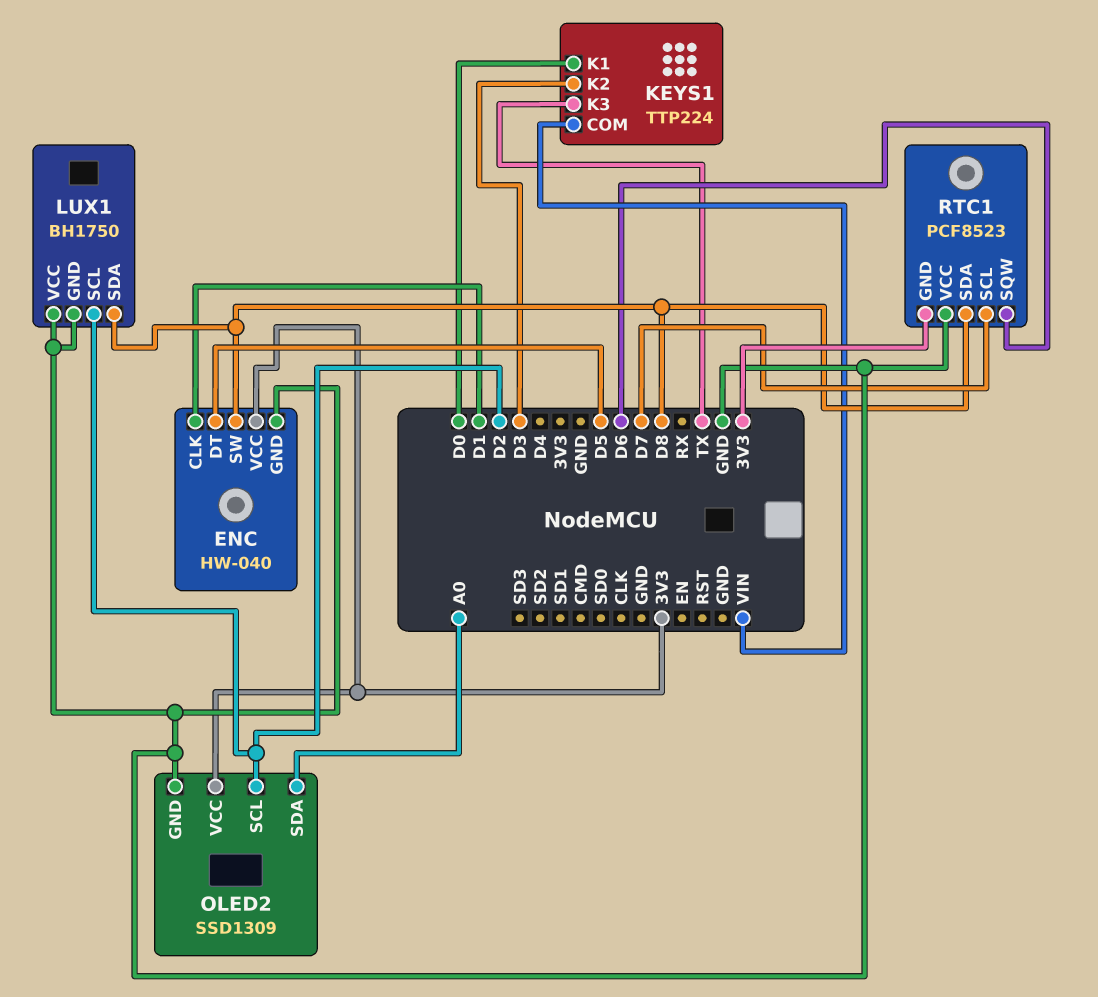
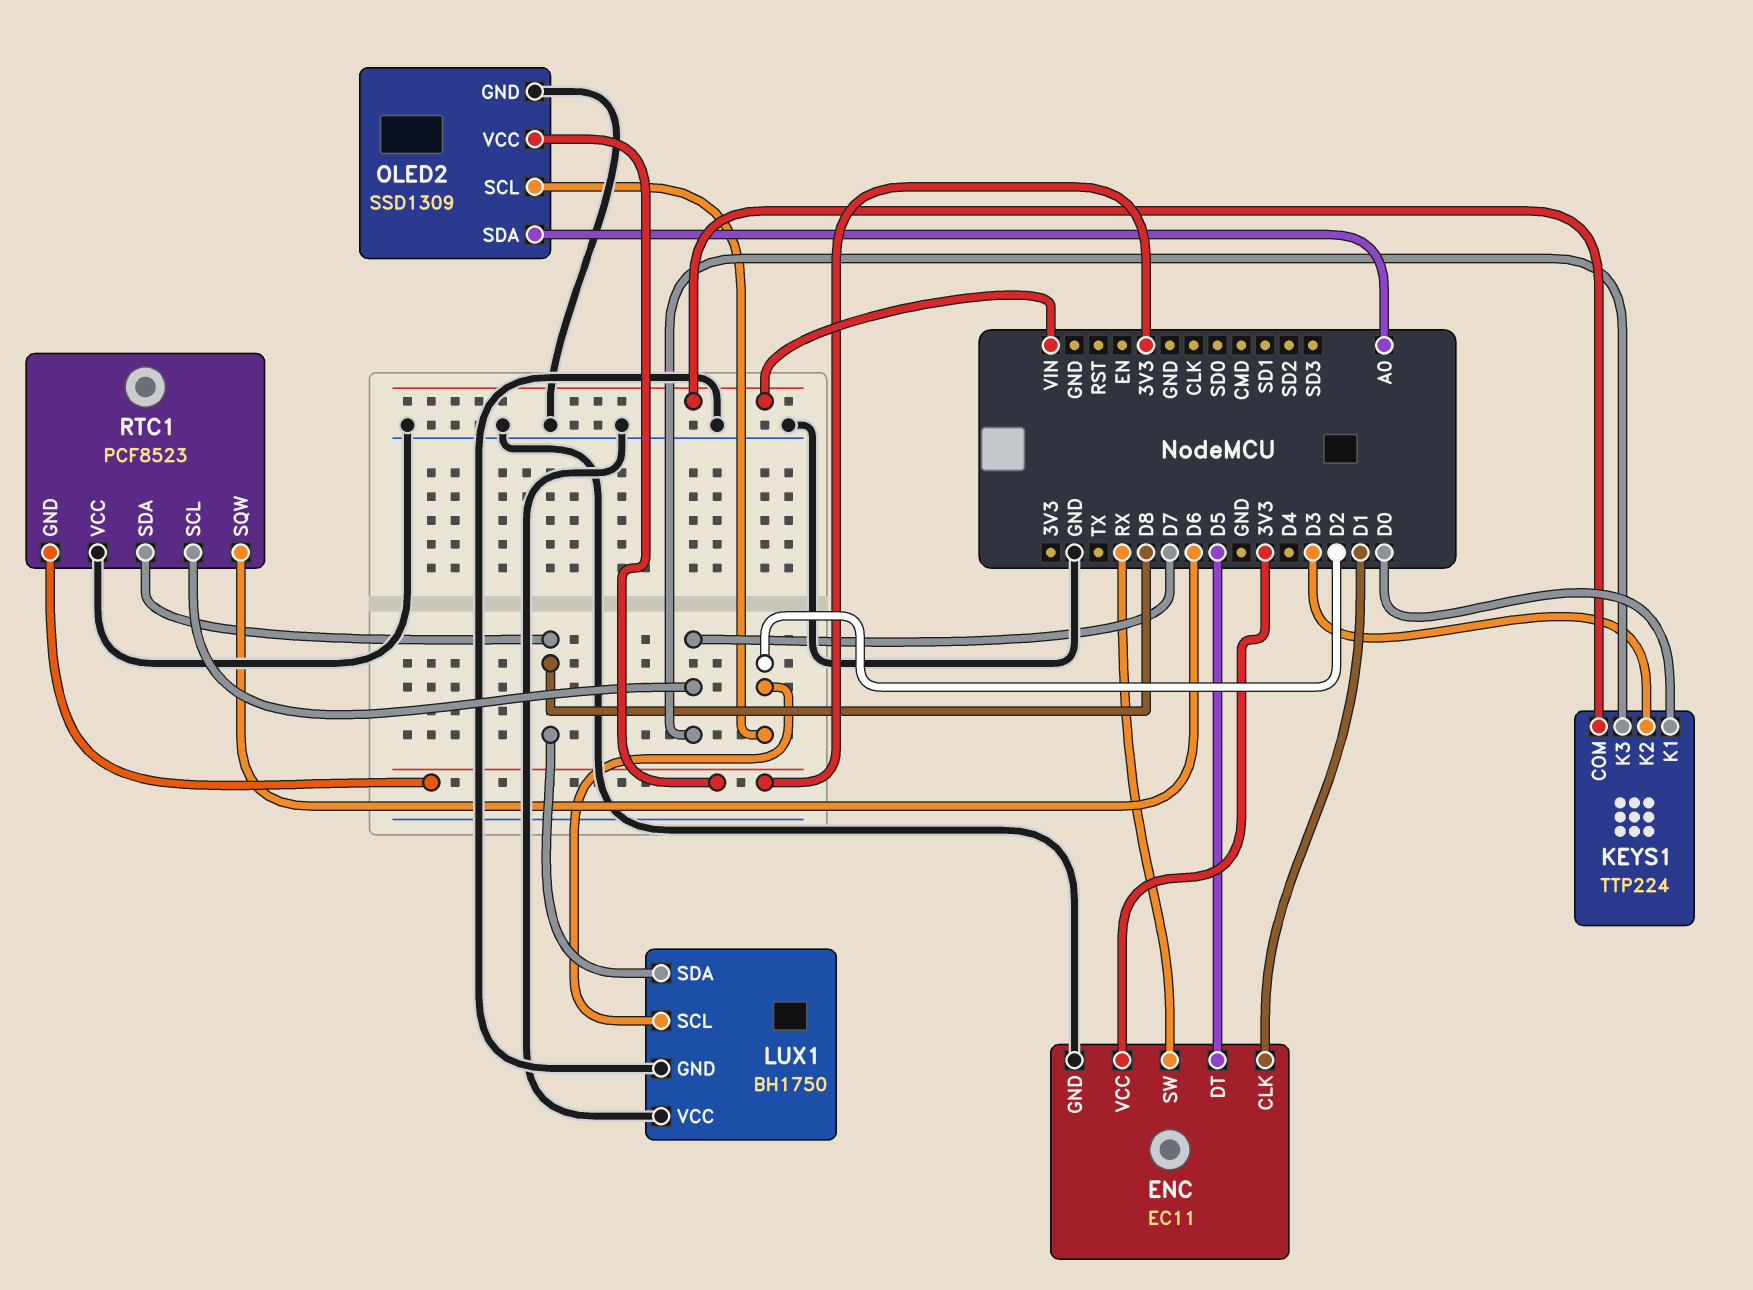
ENC: HW-040 -> EC11
ENC pin SW: D8 -> RX
KEYS1 pin K3: TX -> D7

